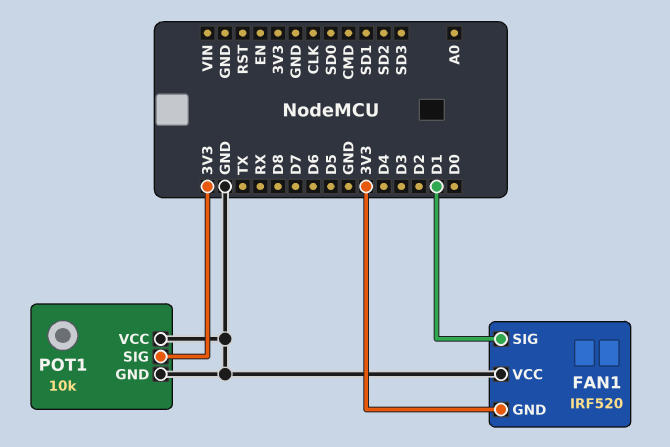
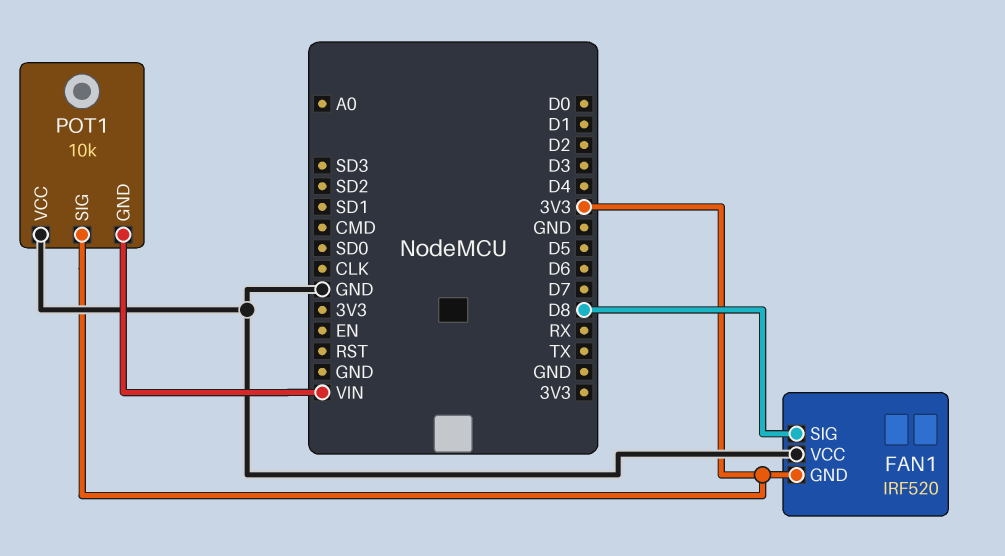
FAN1 pin SIG: D1 -> D8
POT1 pin GND: GND -> VIN

